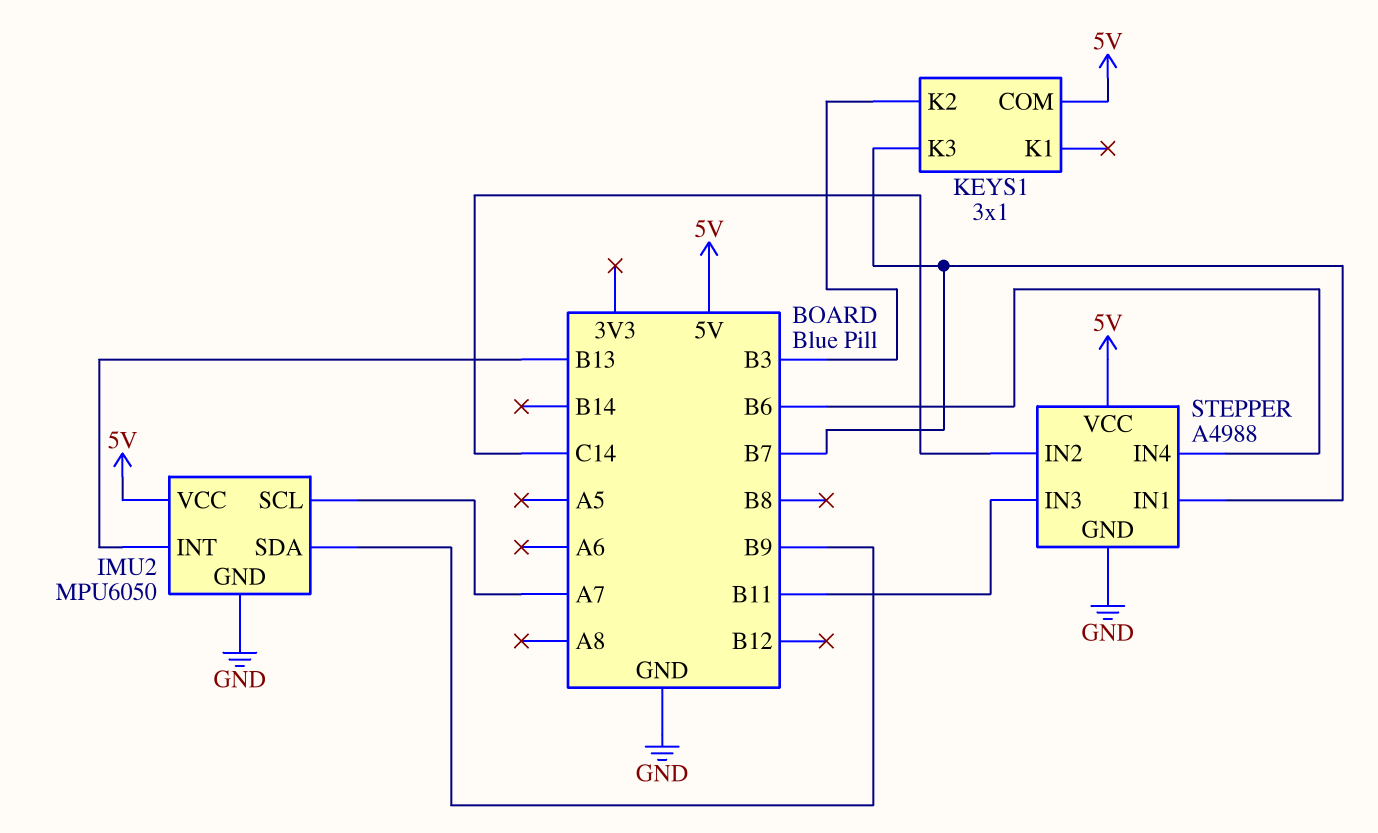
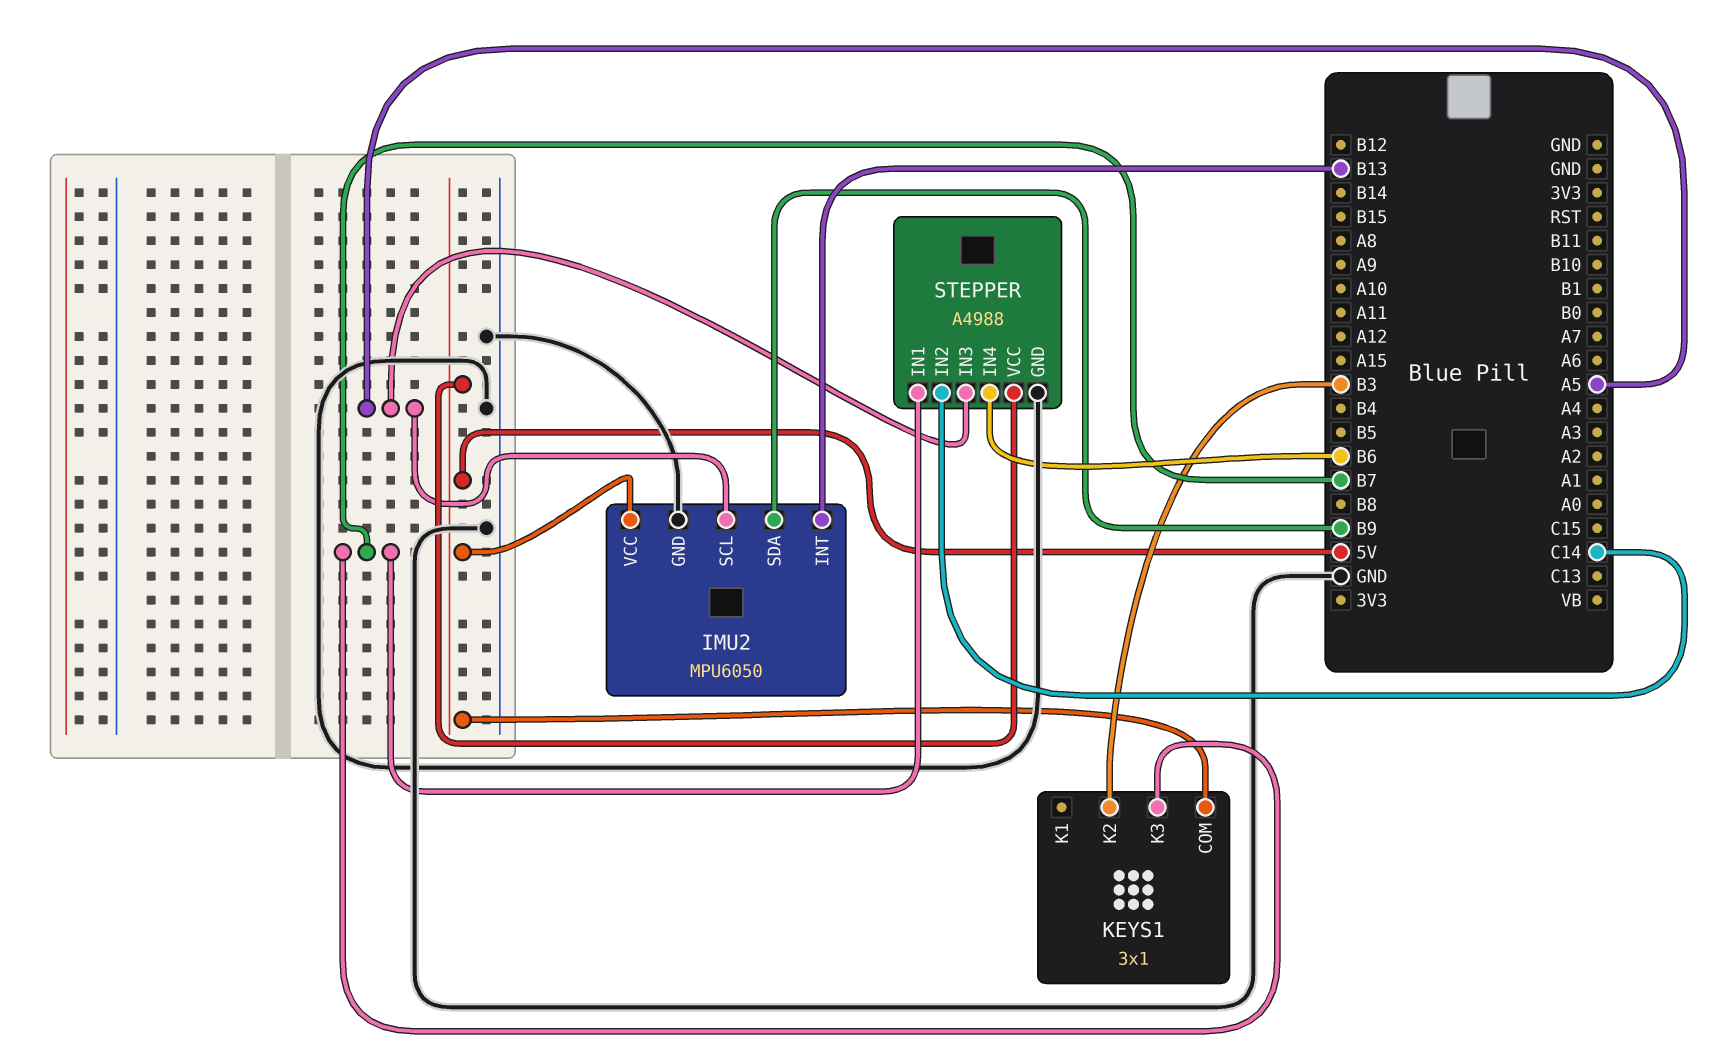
IMU2 pin SCL: A7 -> A5
STEPPER pin IN3: B11 -> A5

